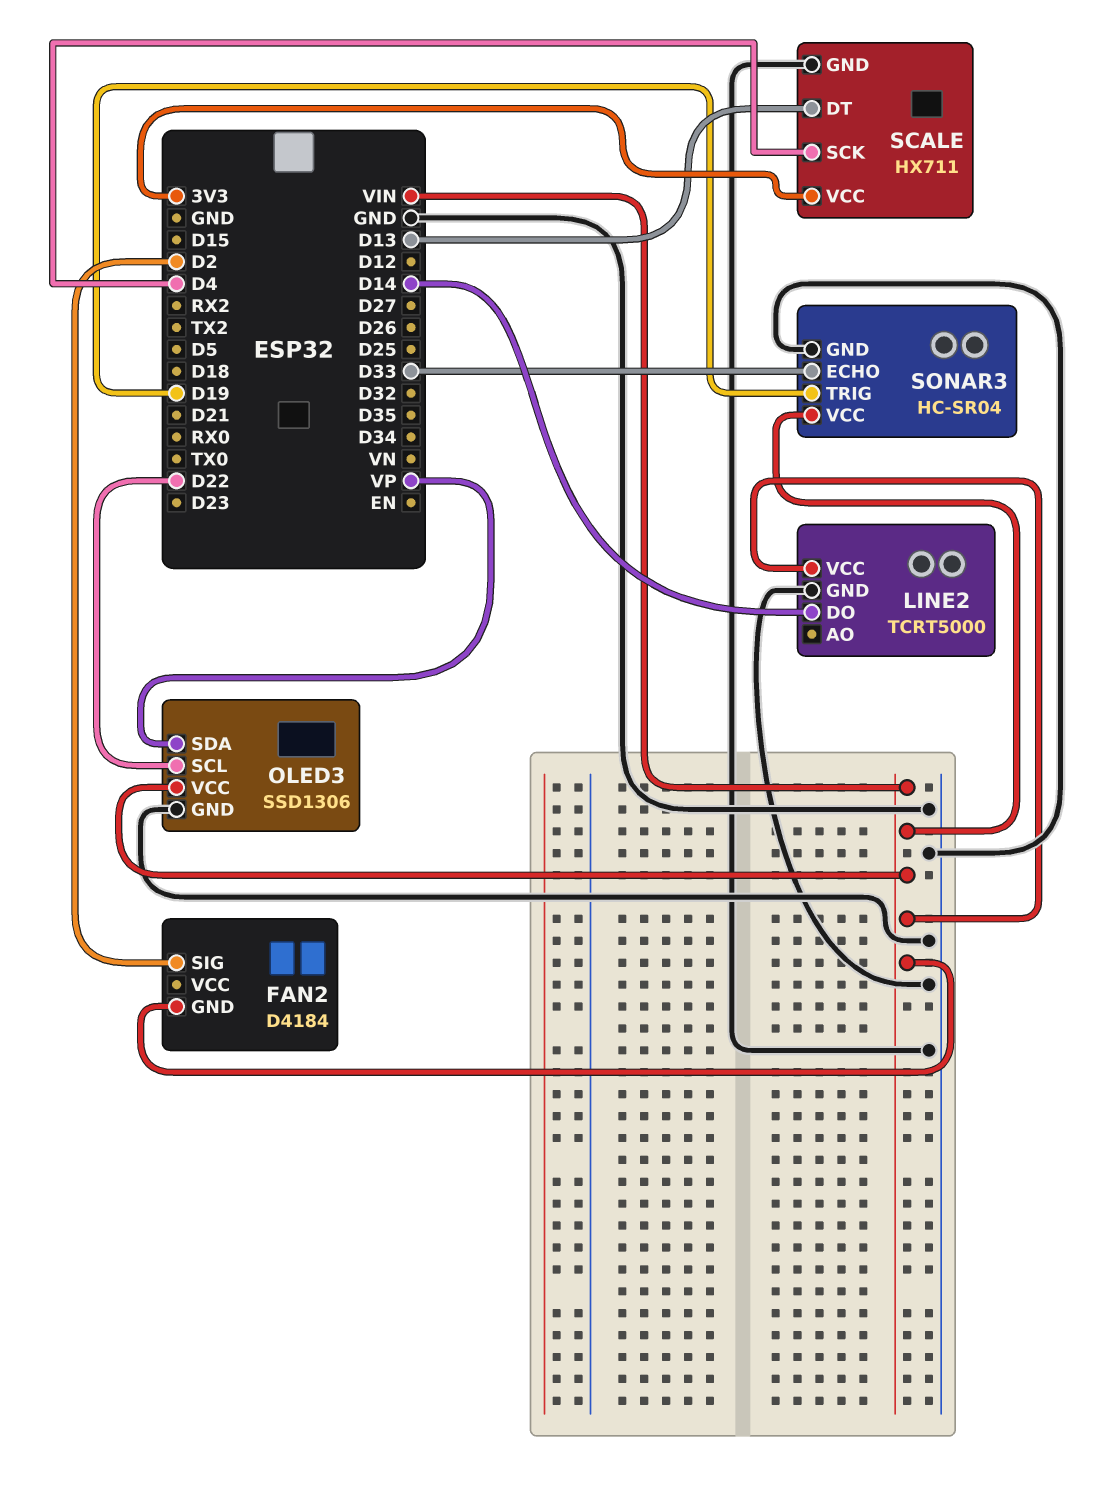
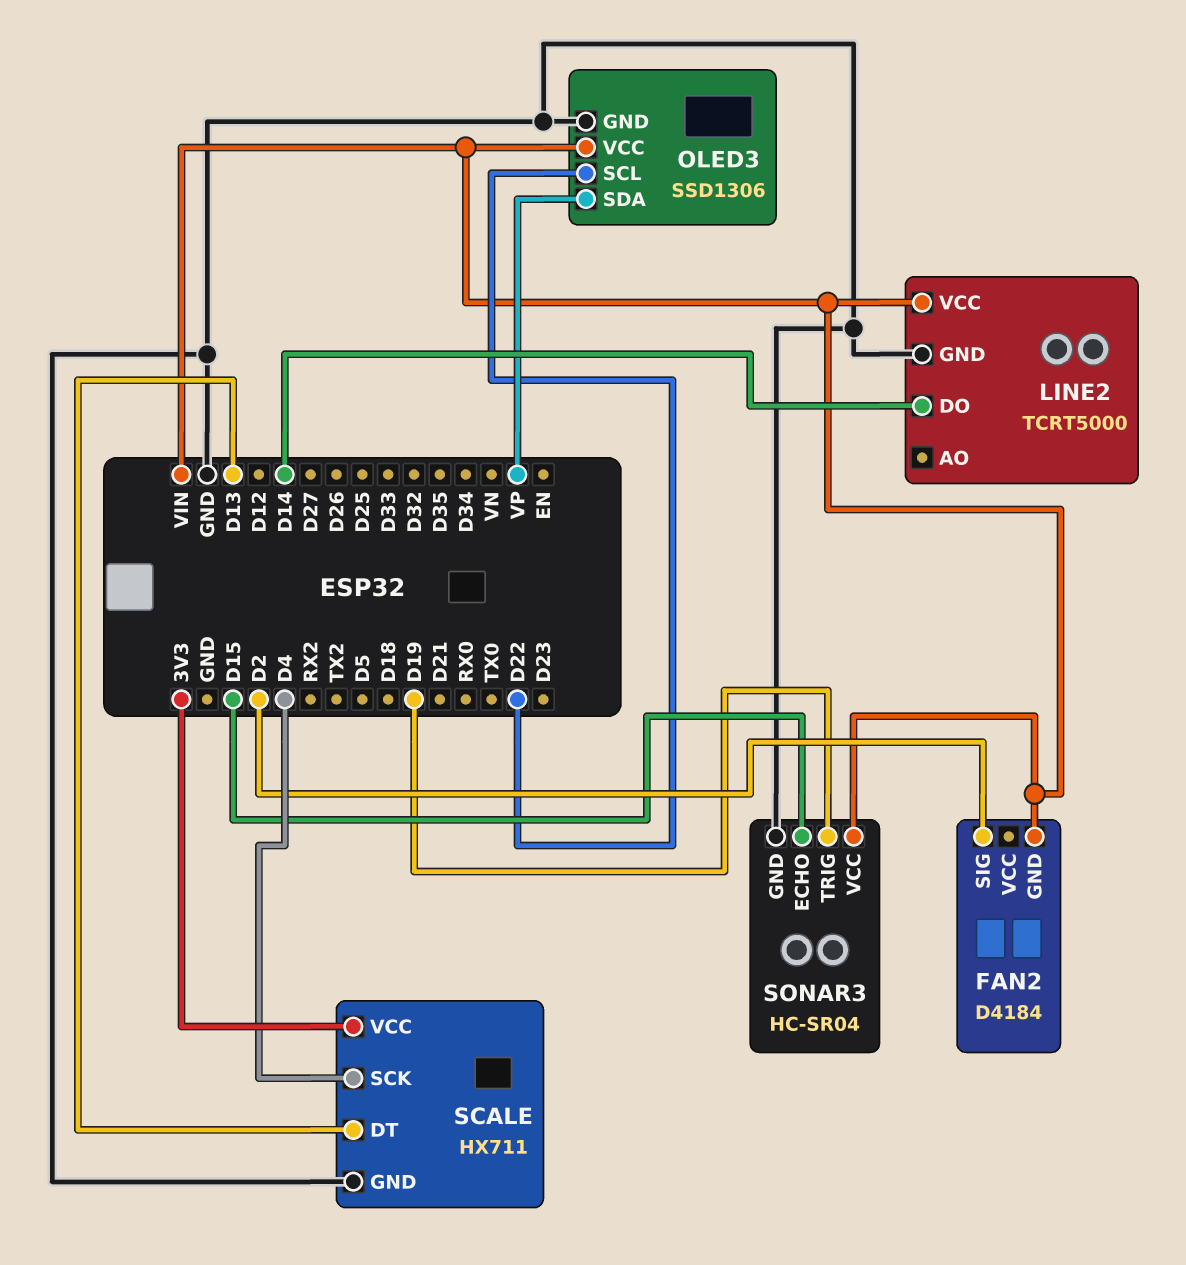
SONAR3 pin ECHO: D33 -> D15

